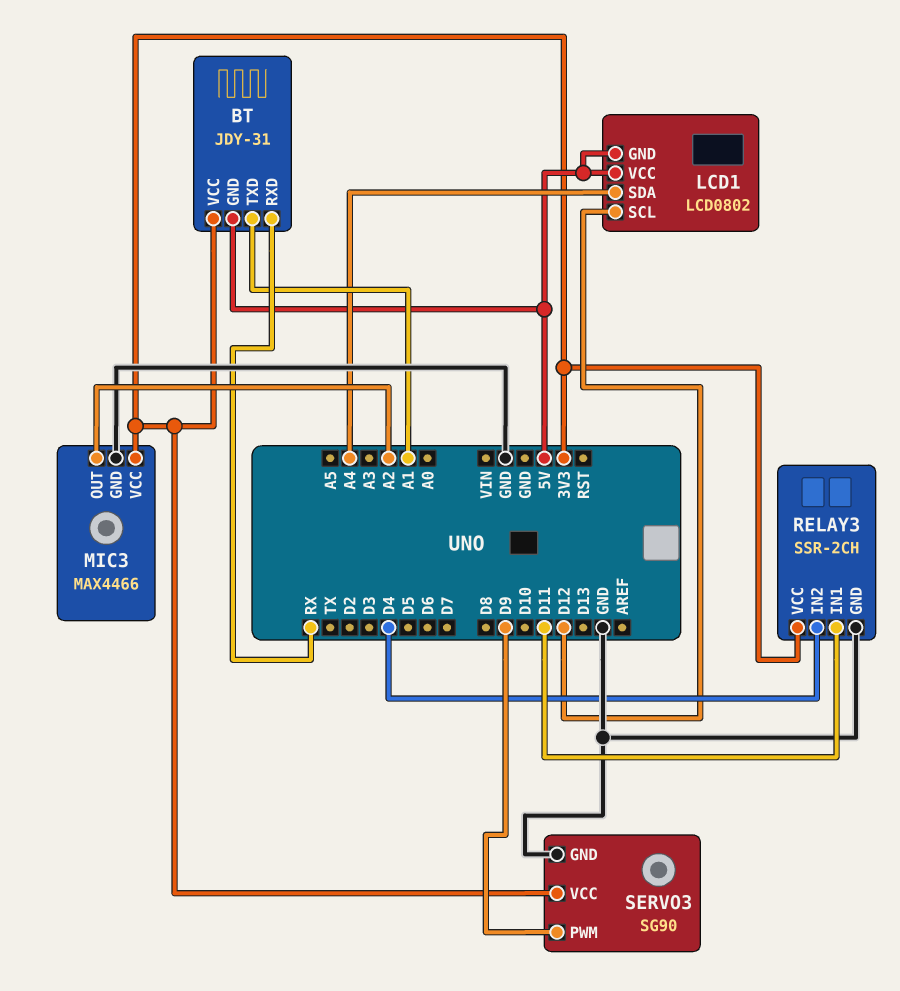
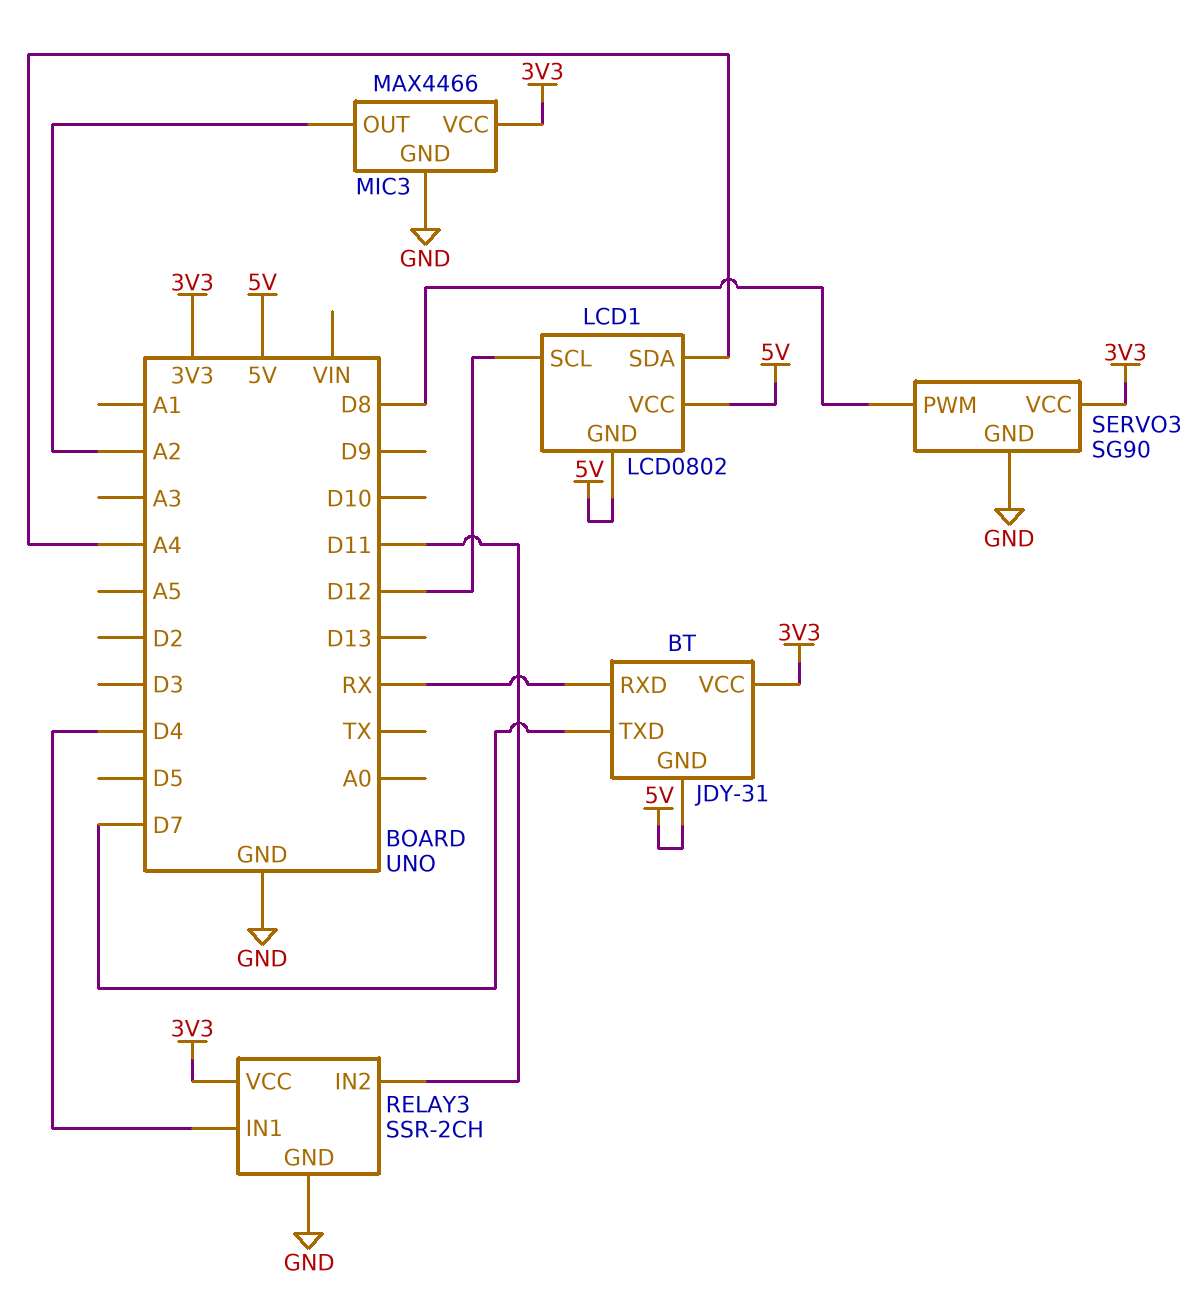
BT pin TXD: A1 -> D7
RELAY3 pin IN1: D11 -> D4
RELAY3 pin IN2: D4 -> D11
SERVO3 pin PWM: D9 -> D8

